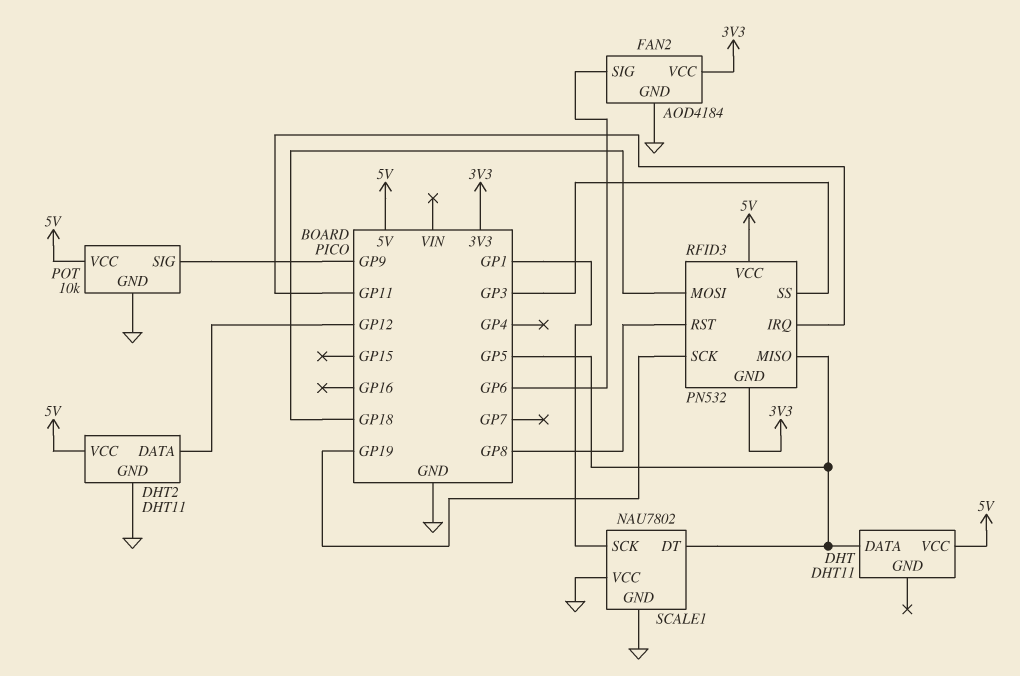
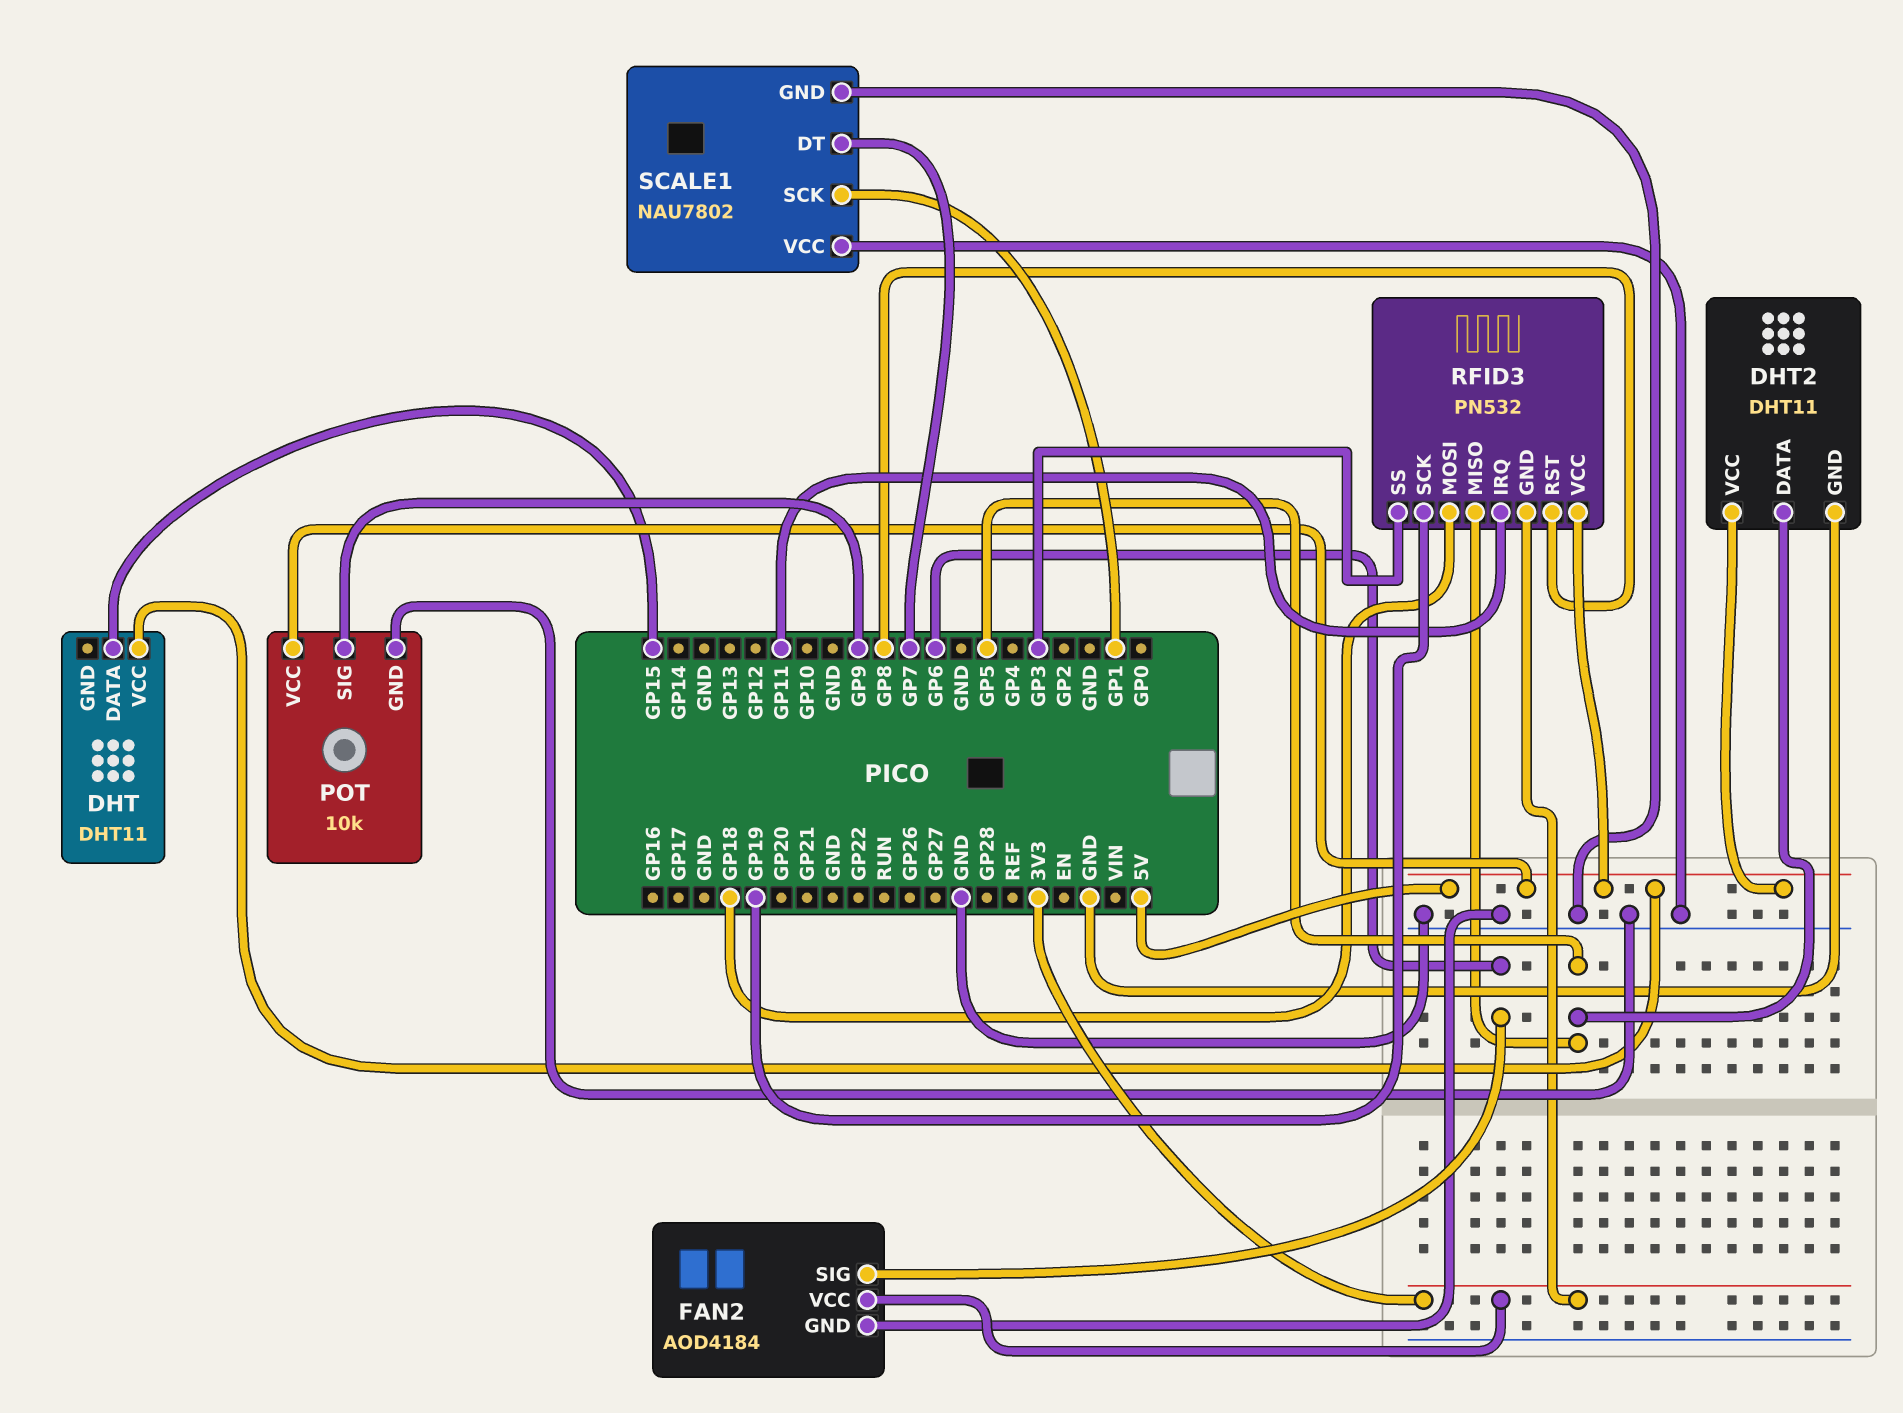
DHT pin DATA: GP5 -> GP15
DHT2 pin DATA: GP12 -> GP5
SCALE1 pin DT: GP5 -> GP7

